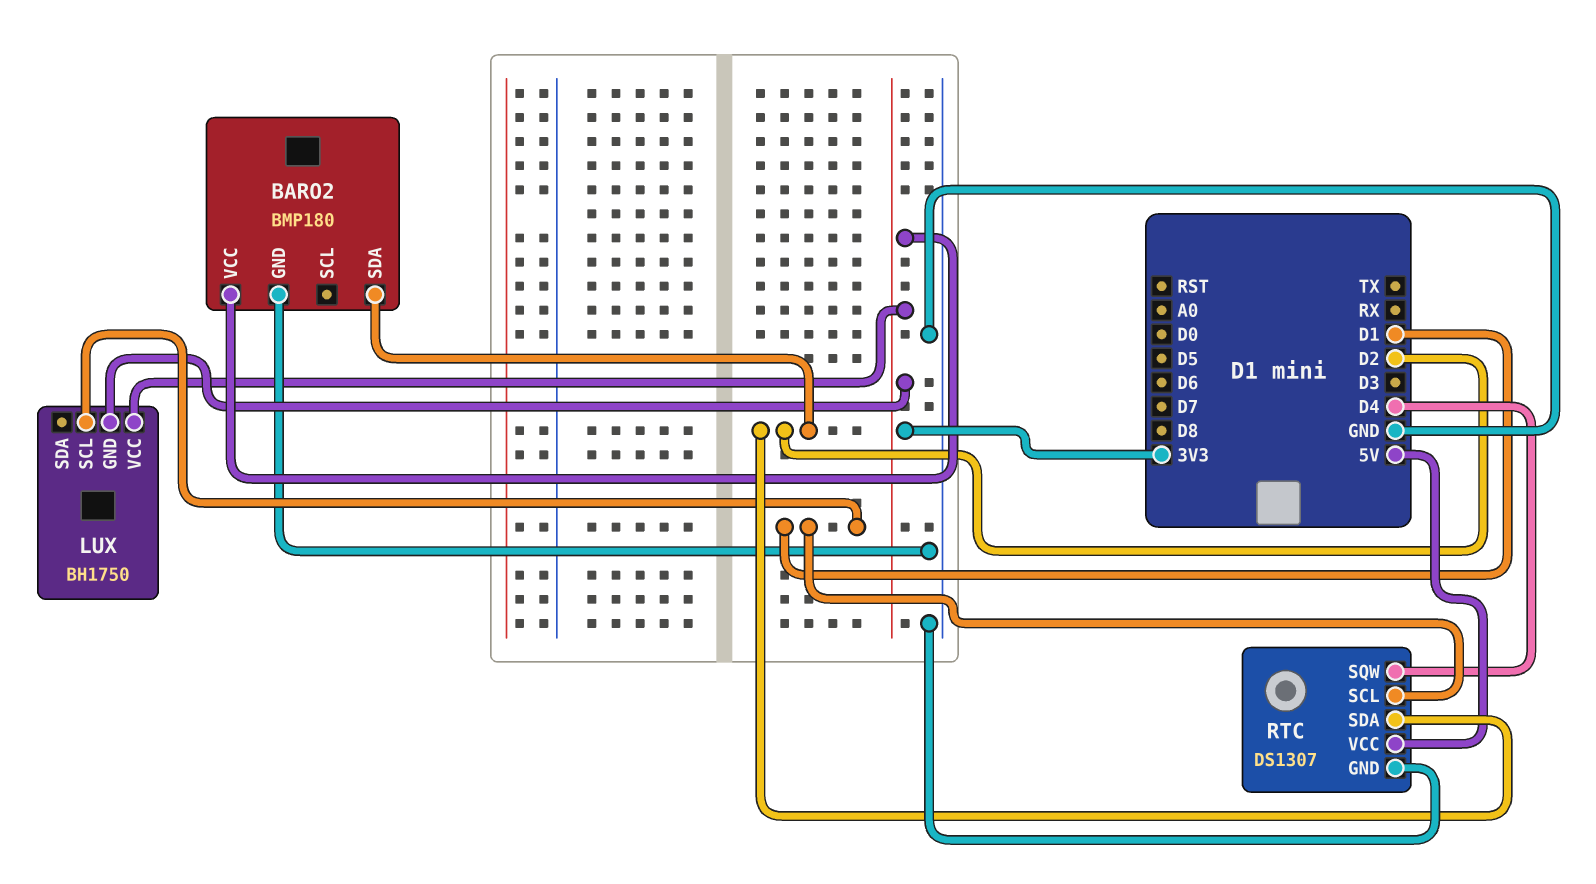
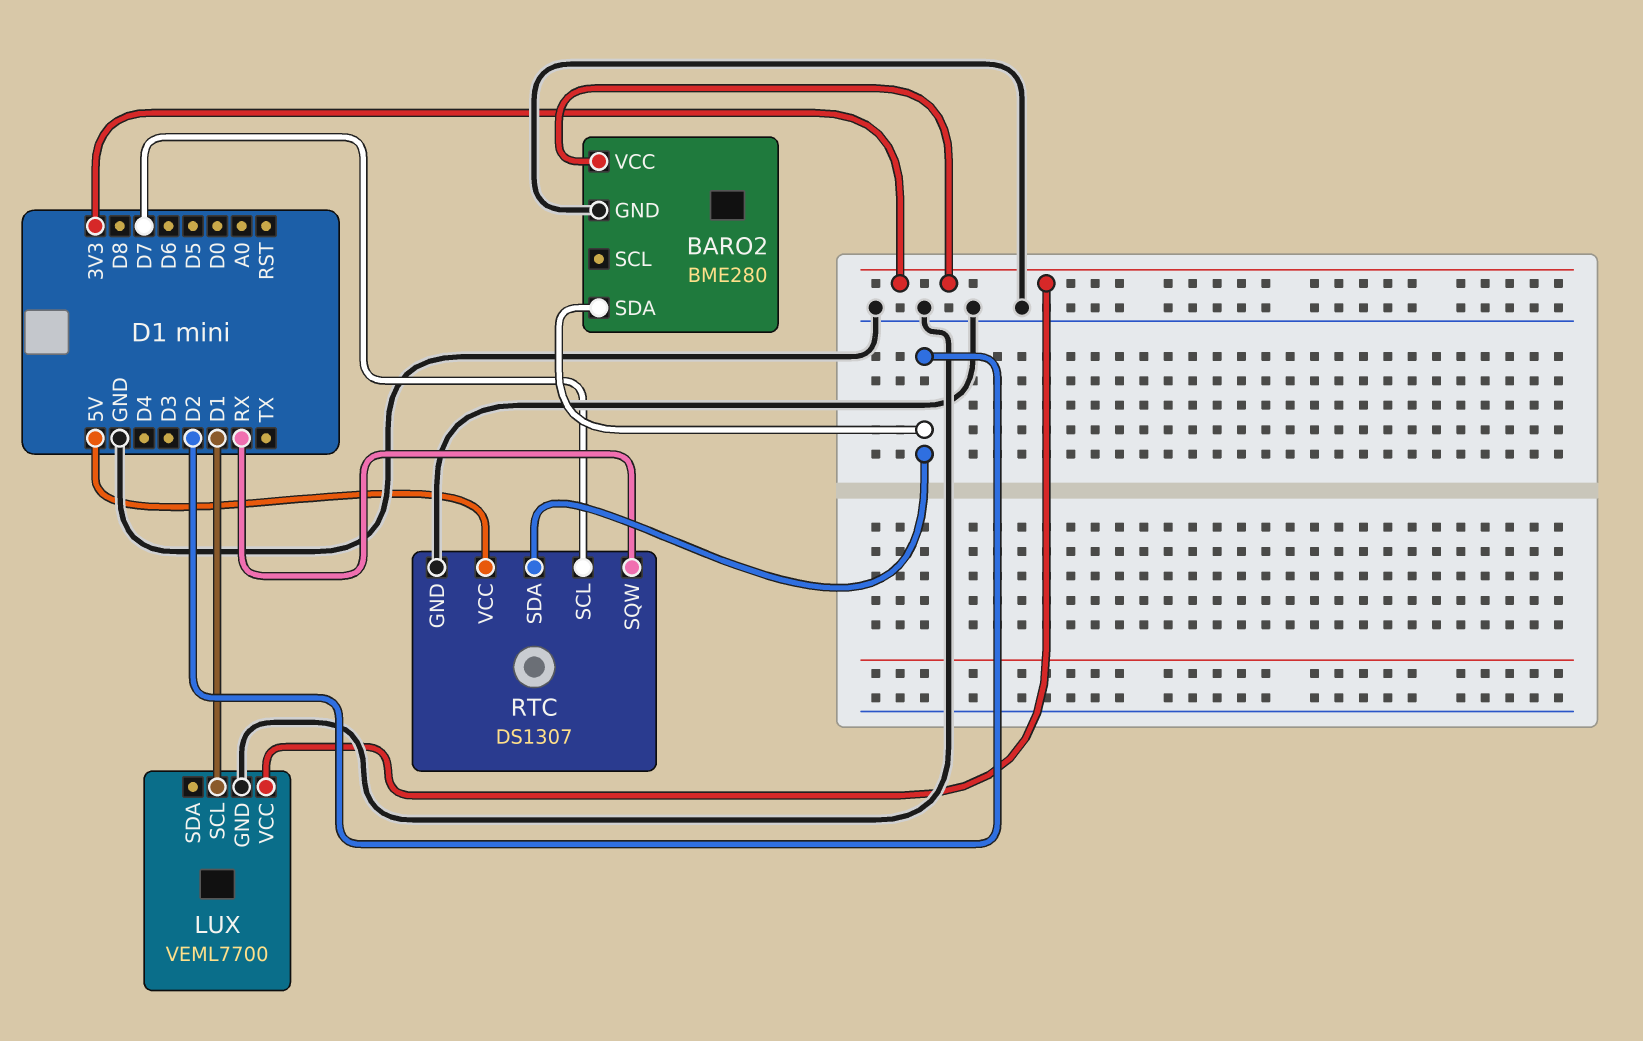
BARO2: BMP180 -> BME280
LUX: BH1750 -> VEML7700
LUX pin GND: 3V3 -> GND
RTC pin SCL: D1 -> D7
RTC pin SQW: D4 -> RX

